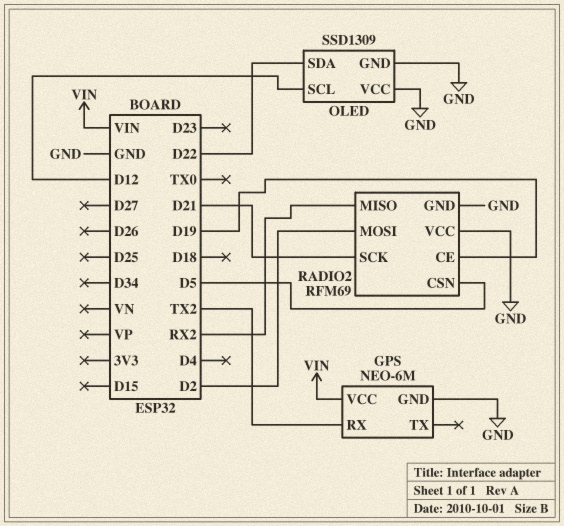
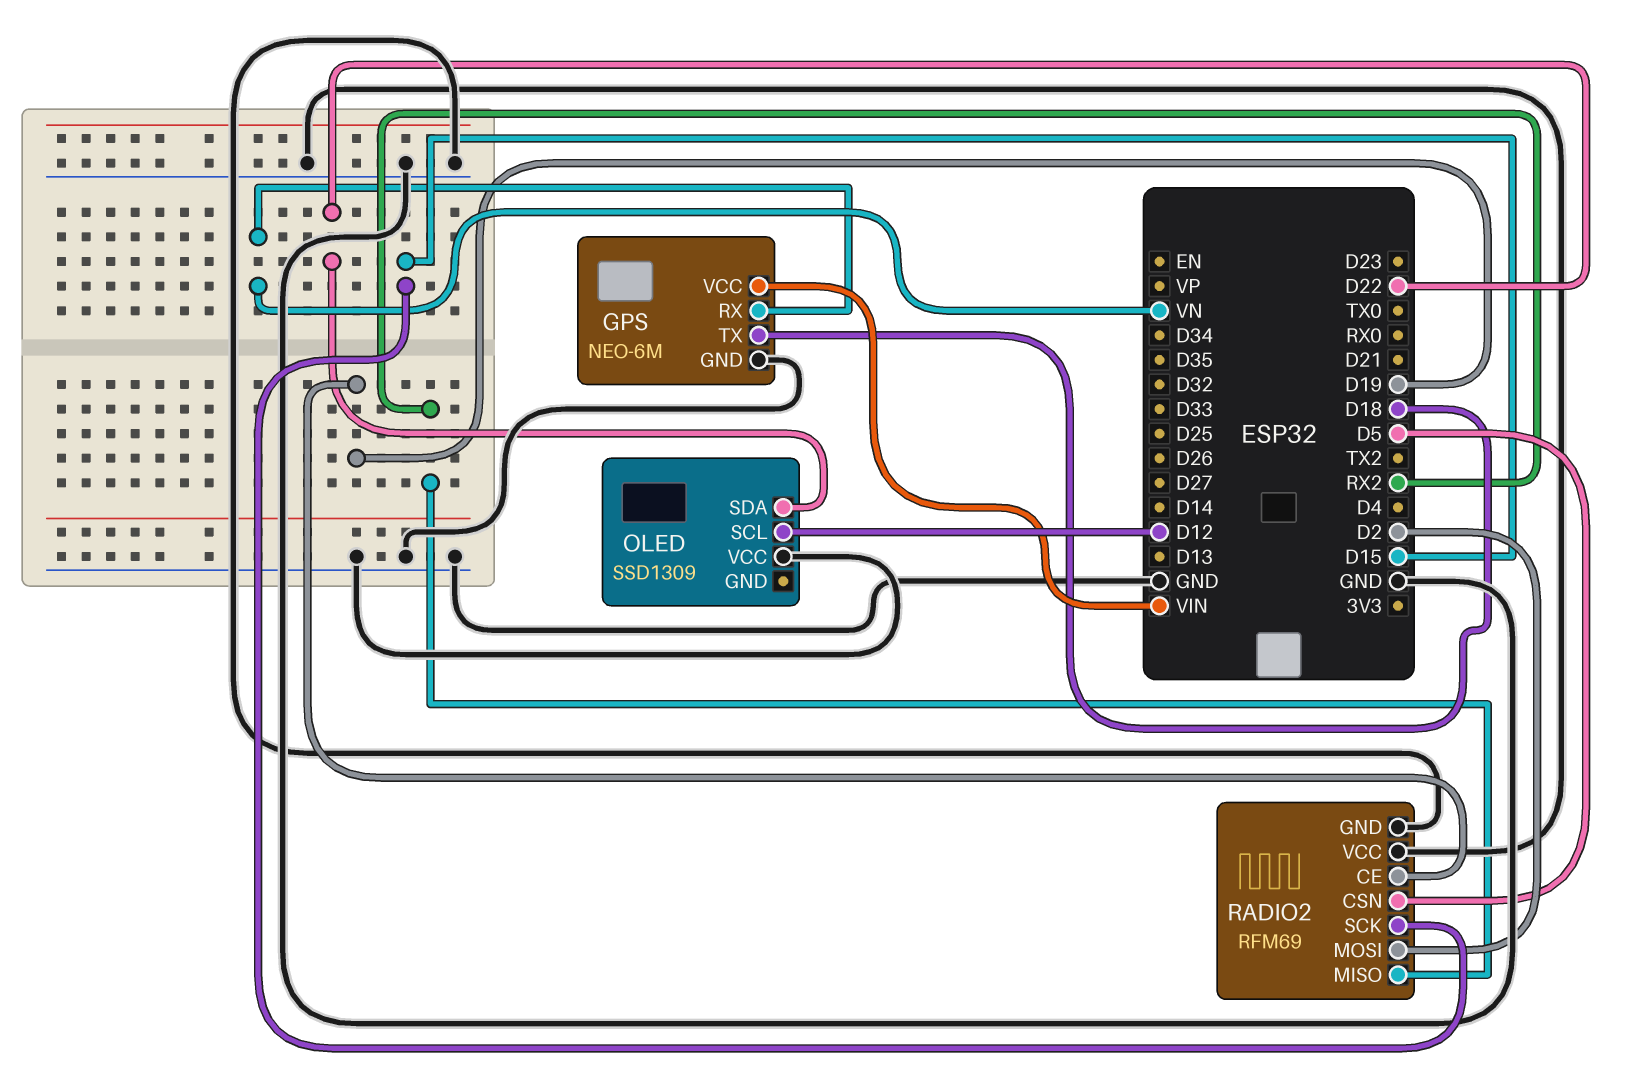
GPS pin RX: TX2 -> VN
GPS pin TX: none -> D18
OLED pin GND: GND -> none
RADIO2 pin SCK: D21 -> D15

